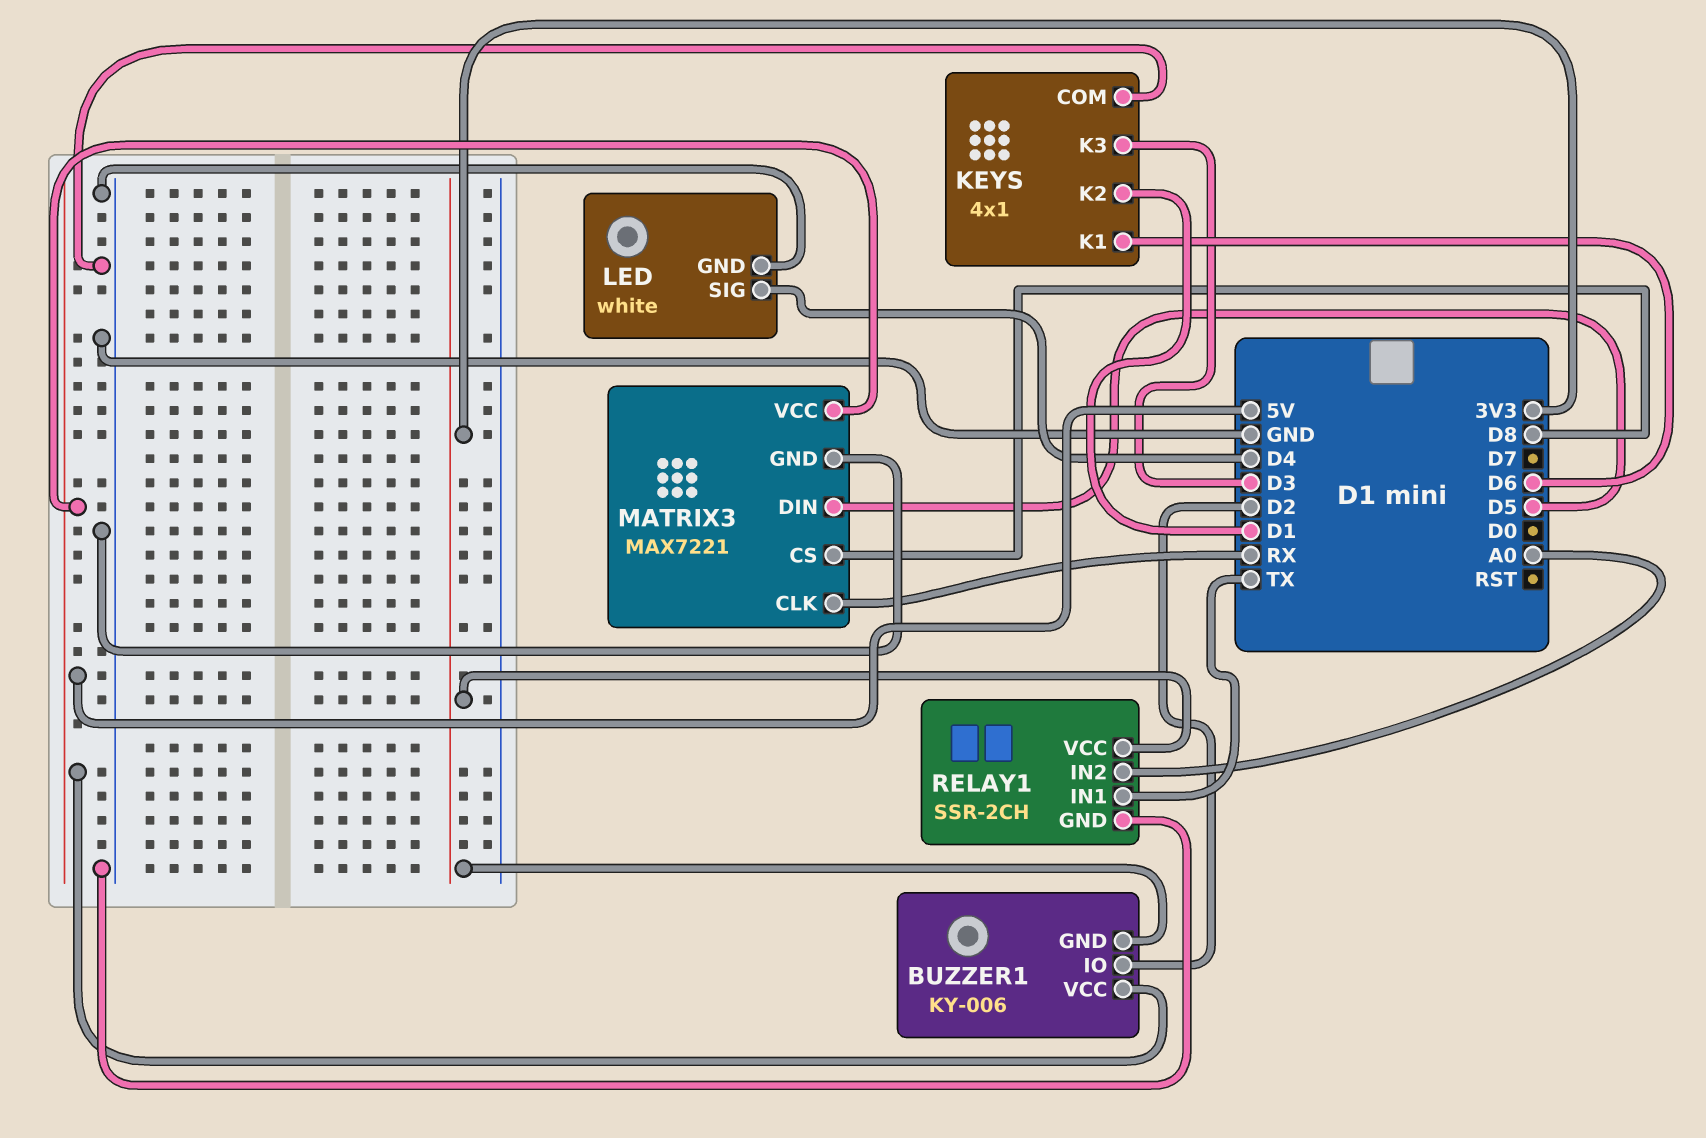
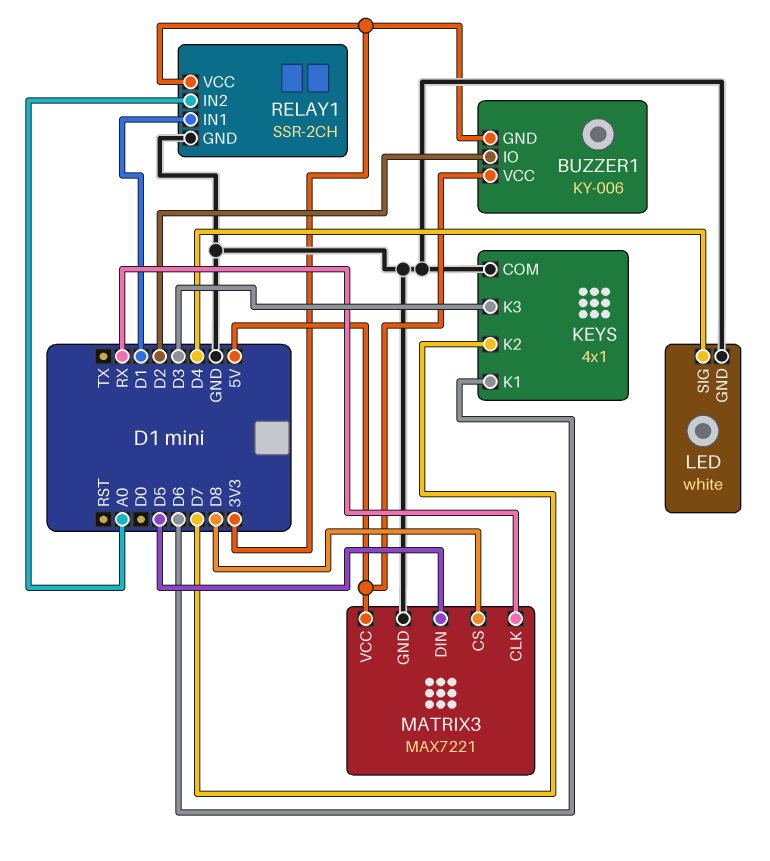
KEYS pin K2: D1 -> D7
RELAY1 pin IN1: TX -> D1

